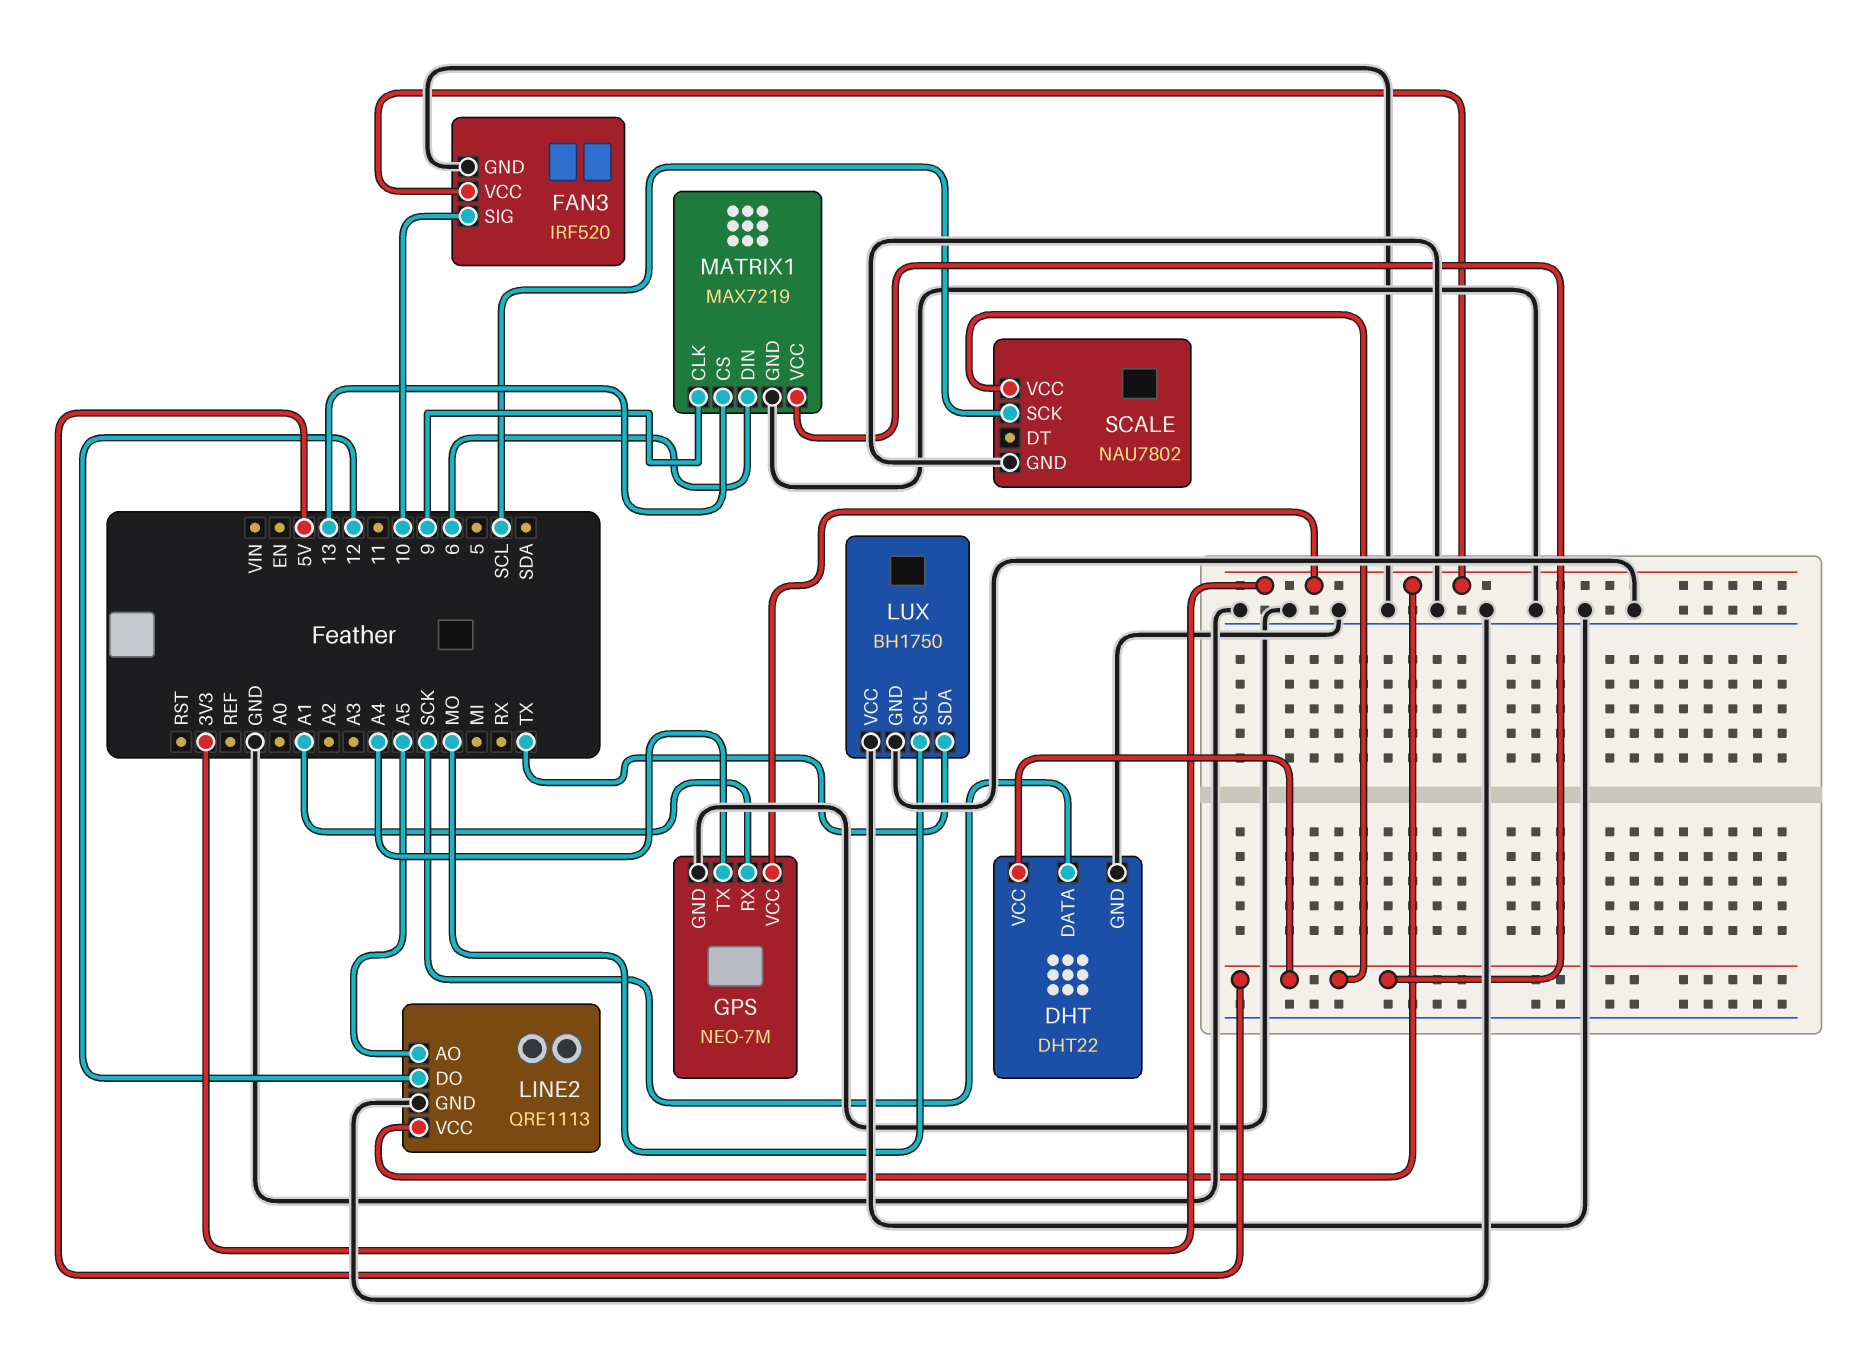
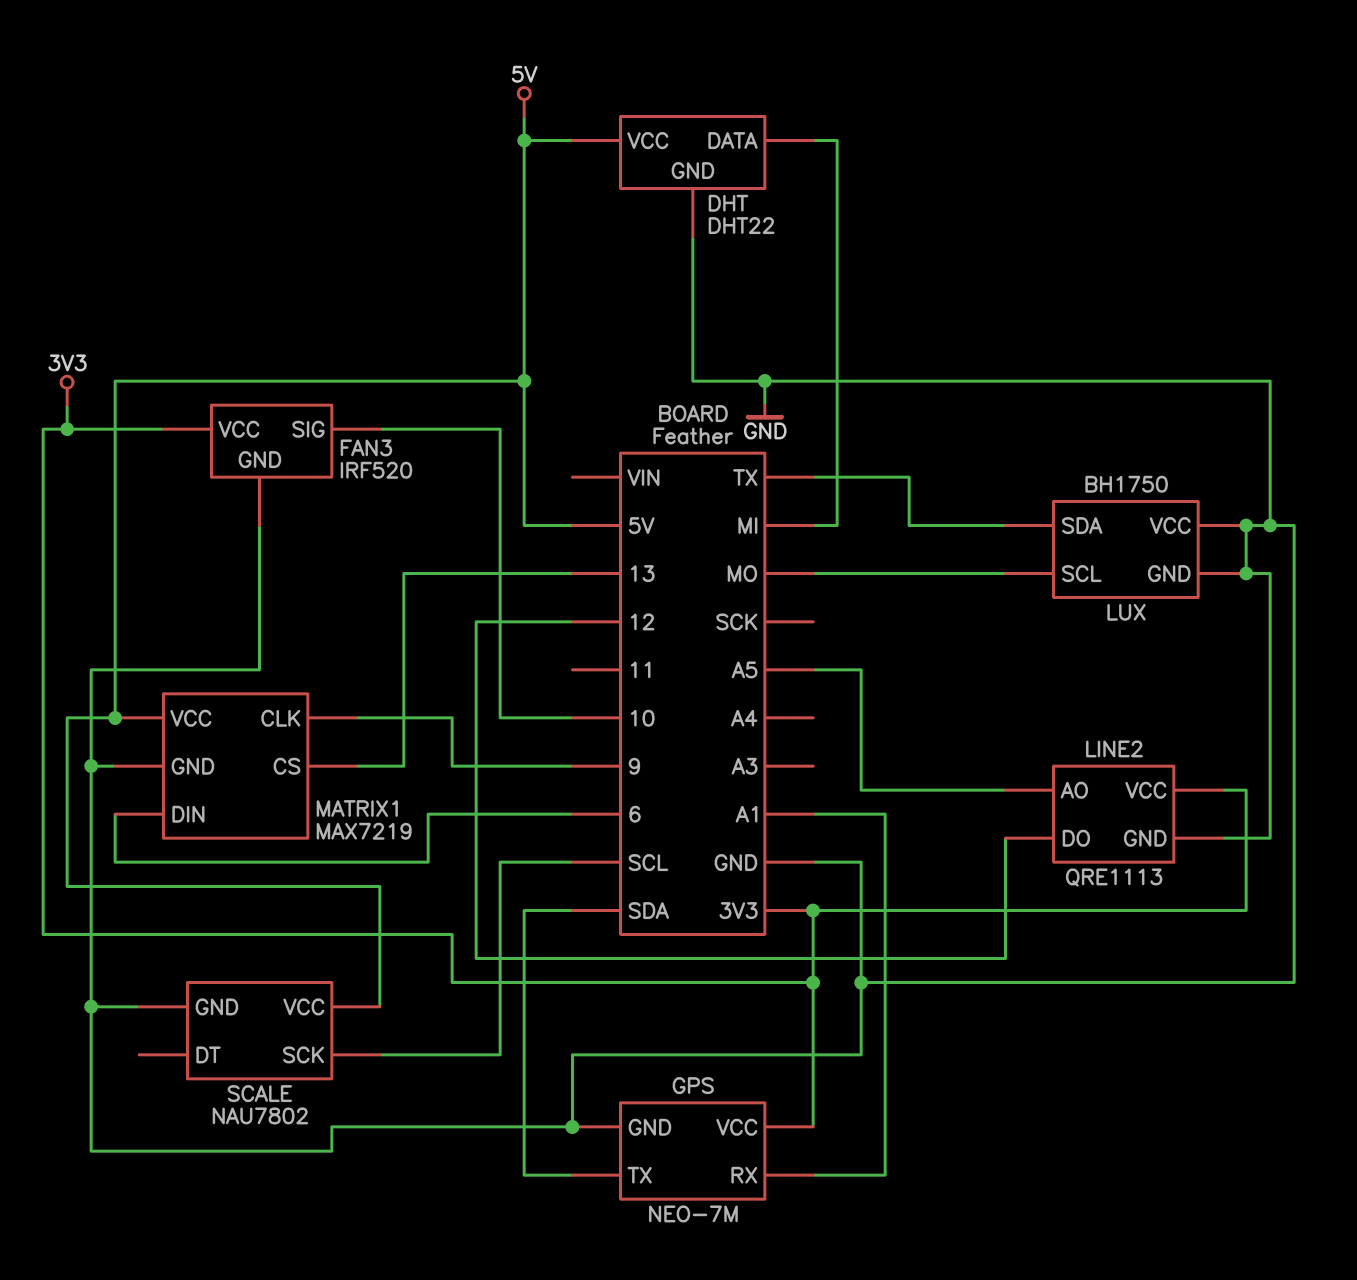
DHT pin DATA: SCK -> MI
GPS pin TX: A4 -> SDA

